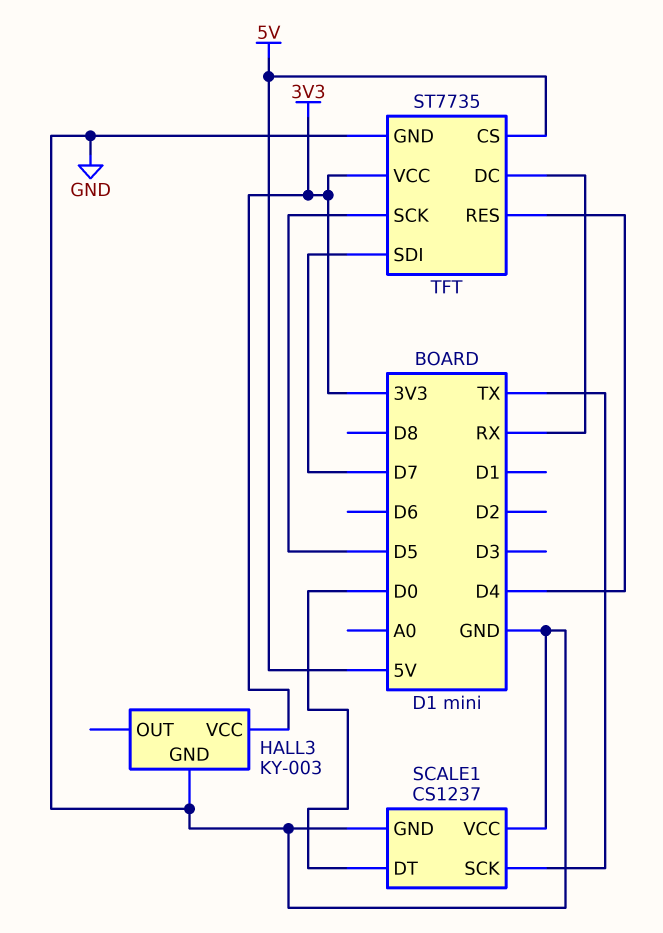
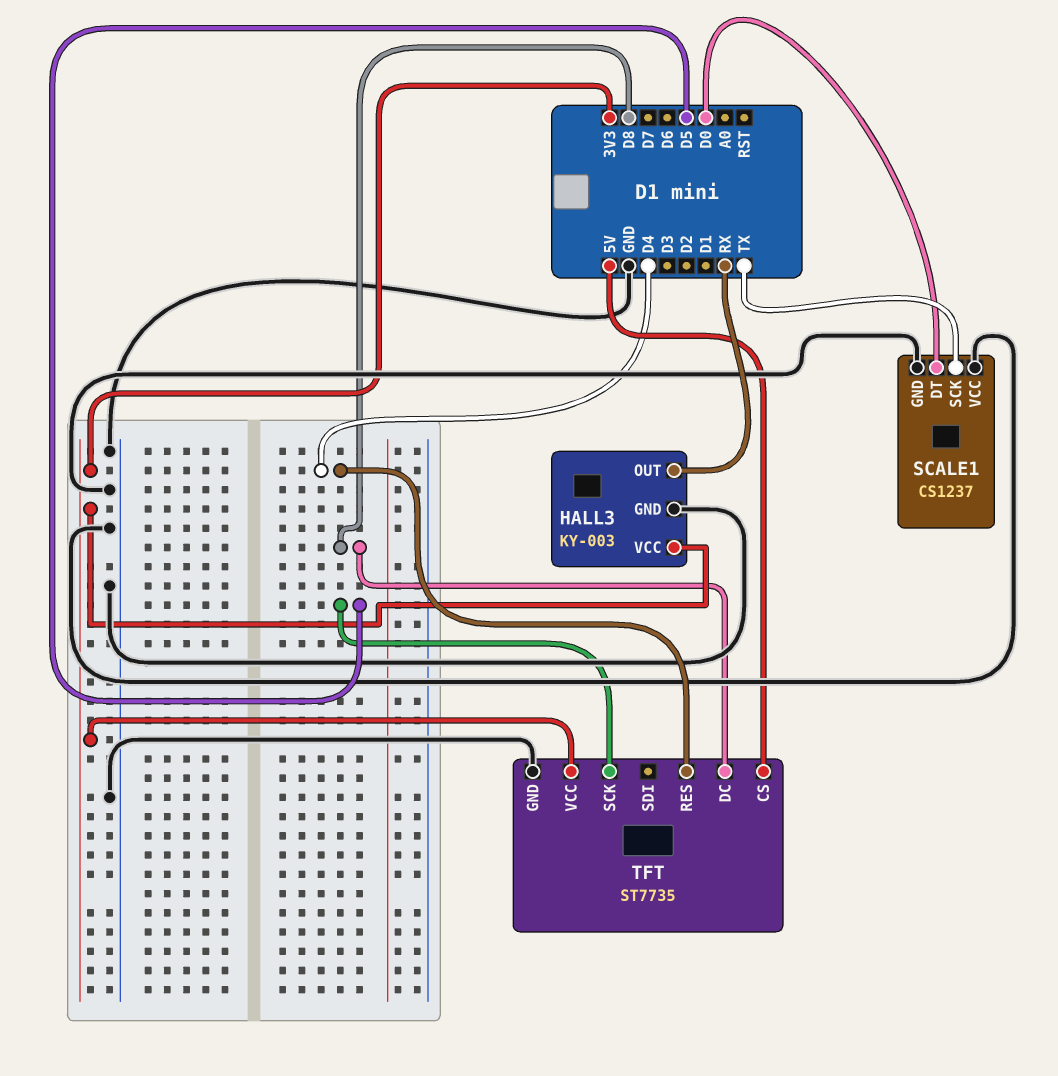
HALL3 pin OUT: none -> RX
TFT pin DC: RX -> D8
TFT pin SDI: D7 -> none

